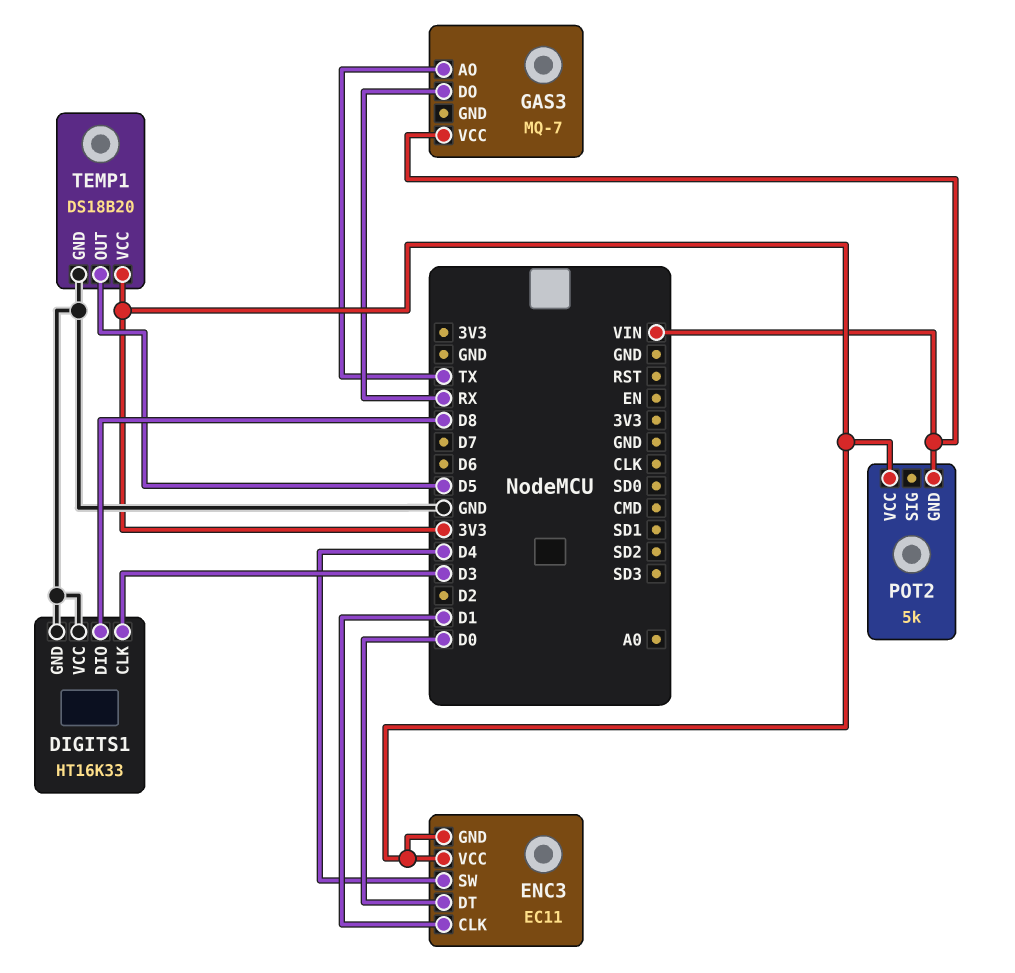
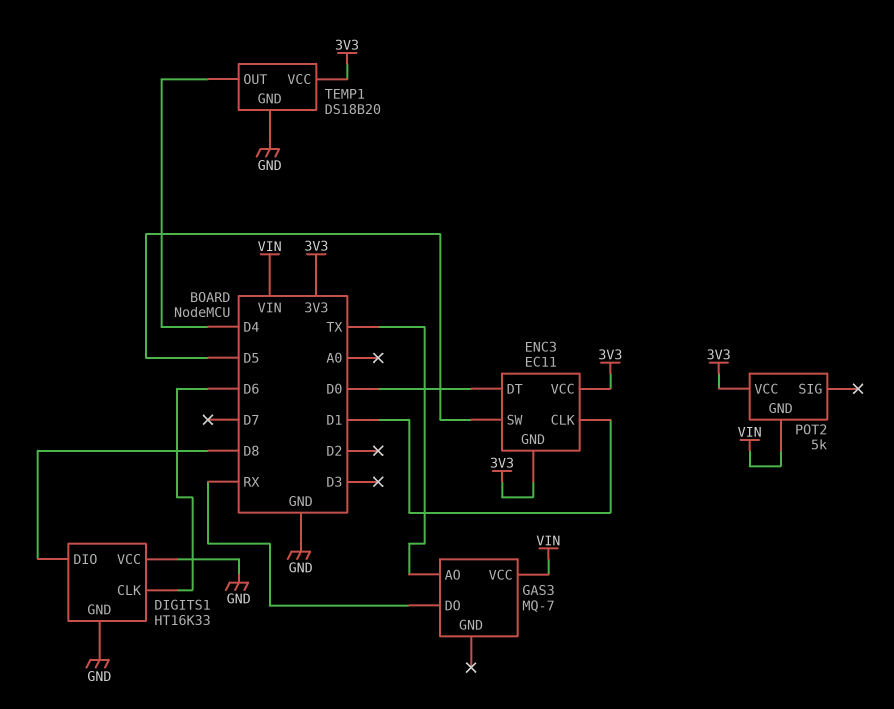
DIGITS1 pin CLK: D3 -> D6
ENC3 pin SW: D4 -> D5
TEMP1 pin OUT: D5 -> D4

